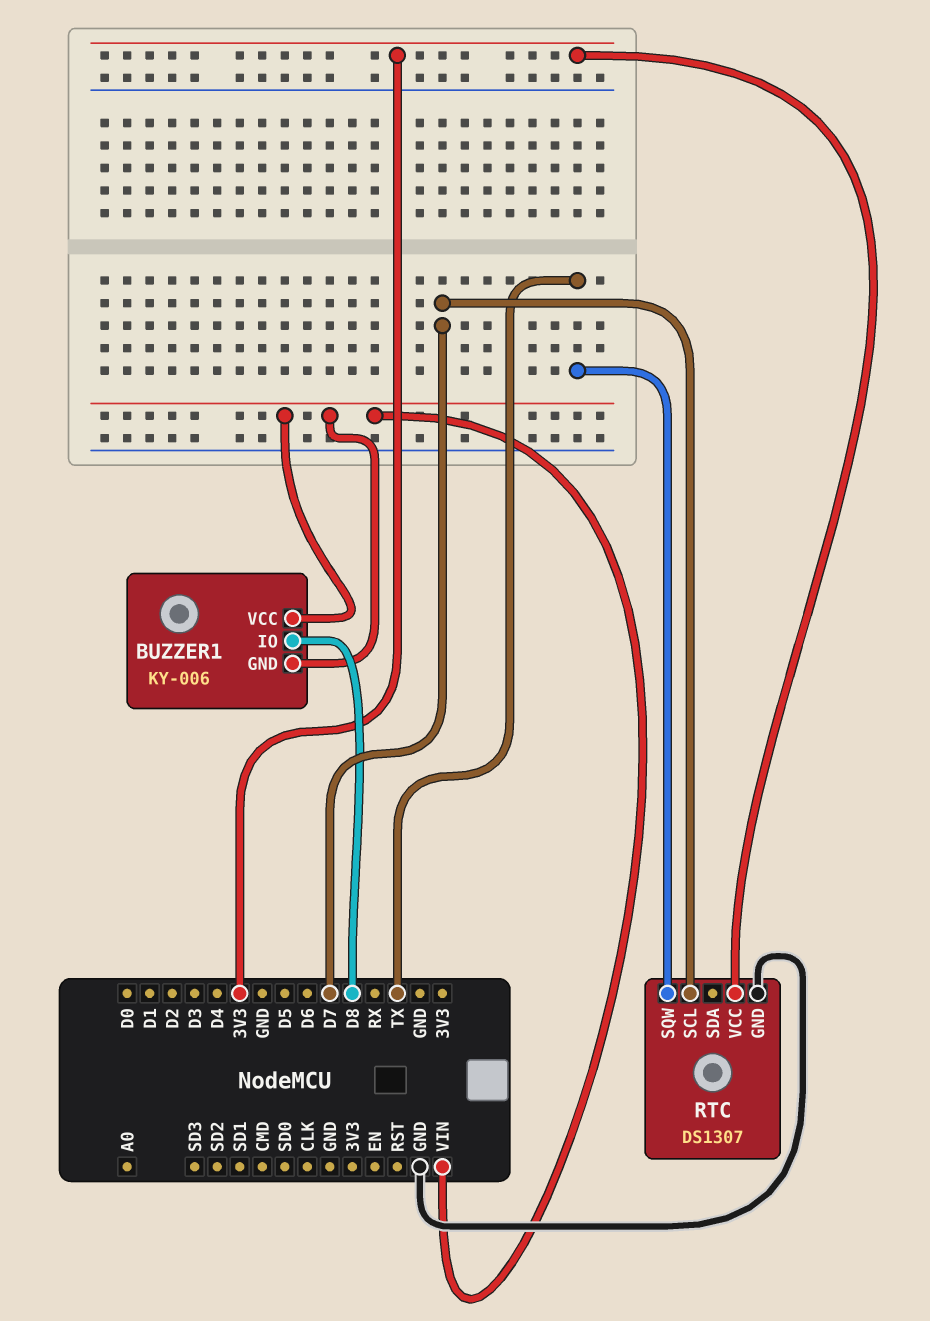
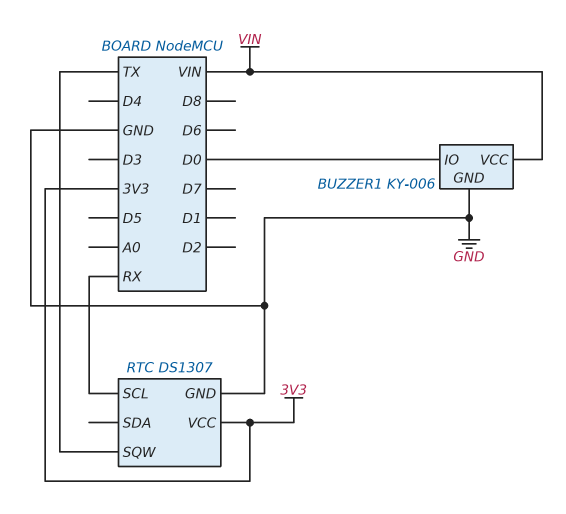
BUZZER1 pin GND: VIN -> GND
BUZZER1 pin IO: D8 -> D0
RTC pin SCL: D7 -> RX

